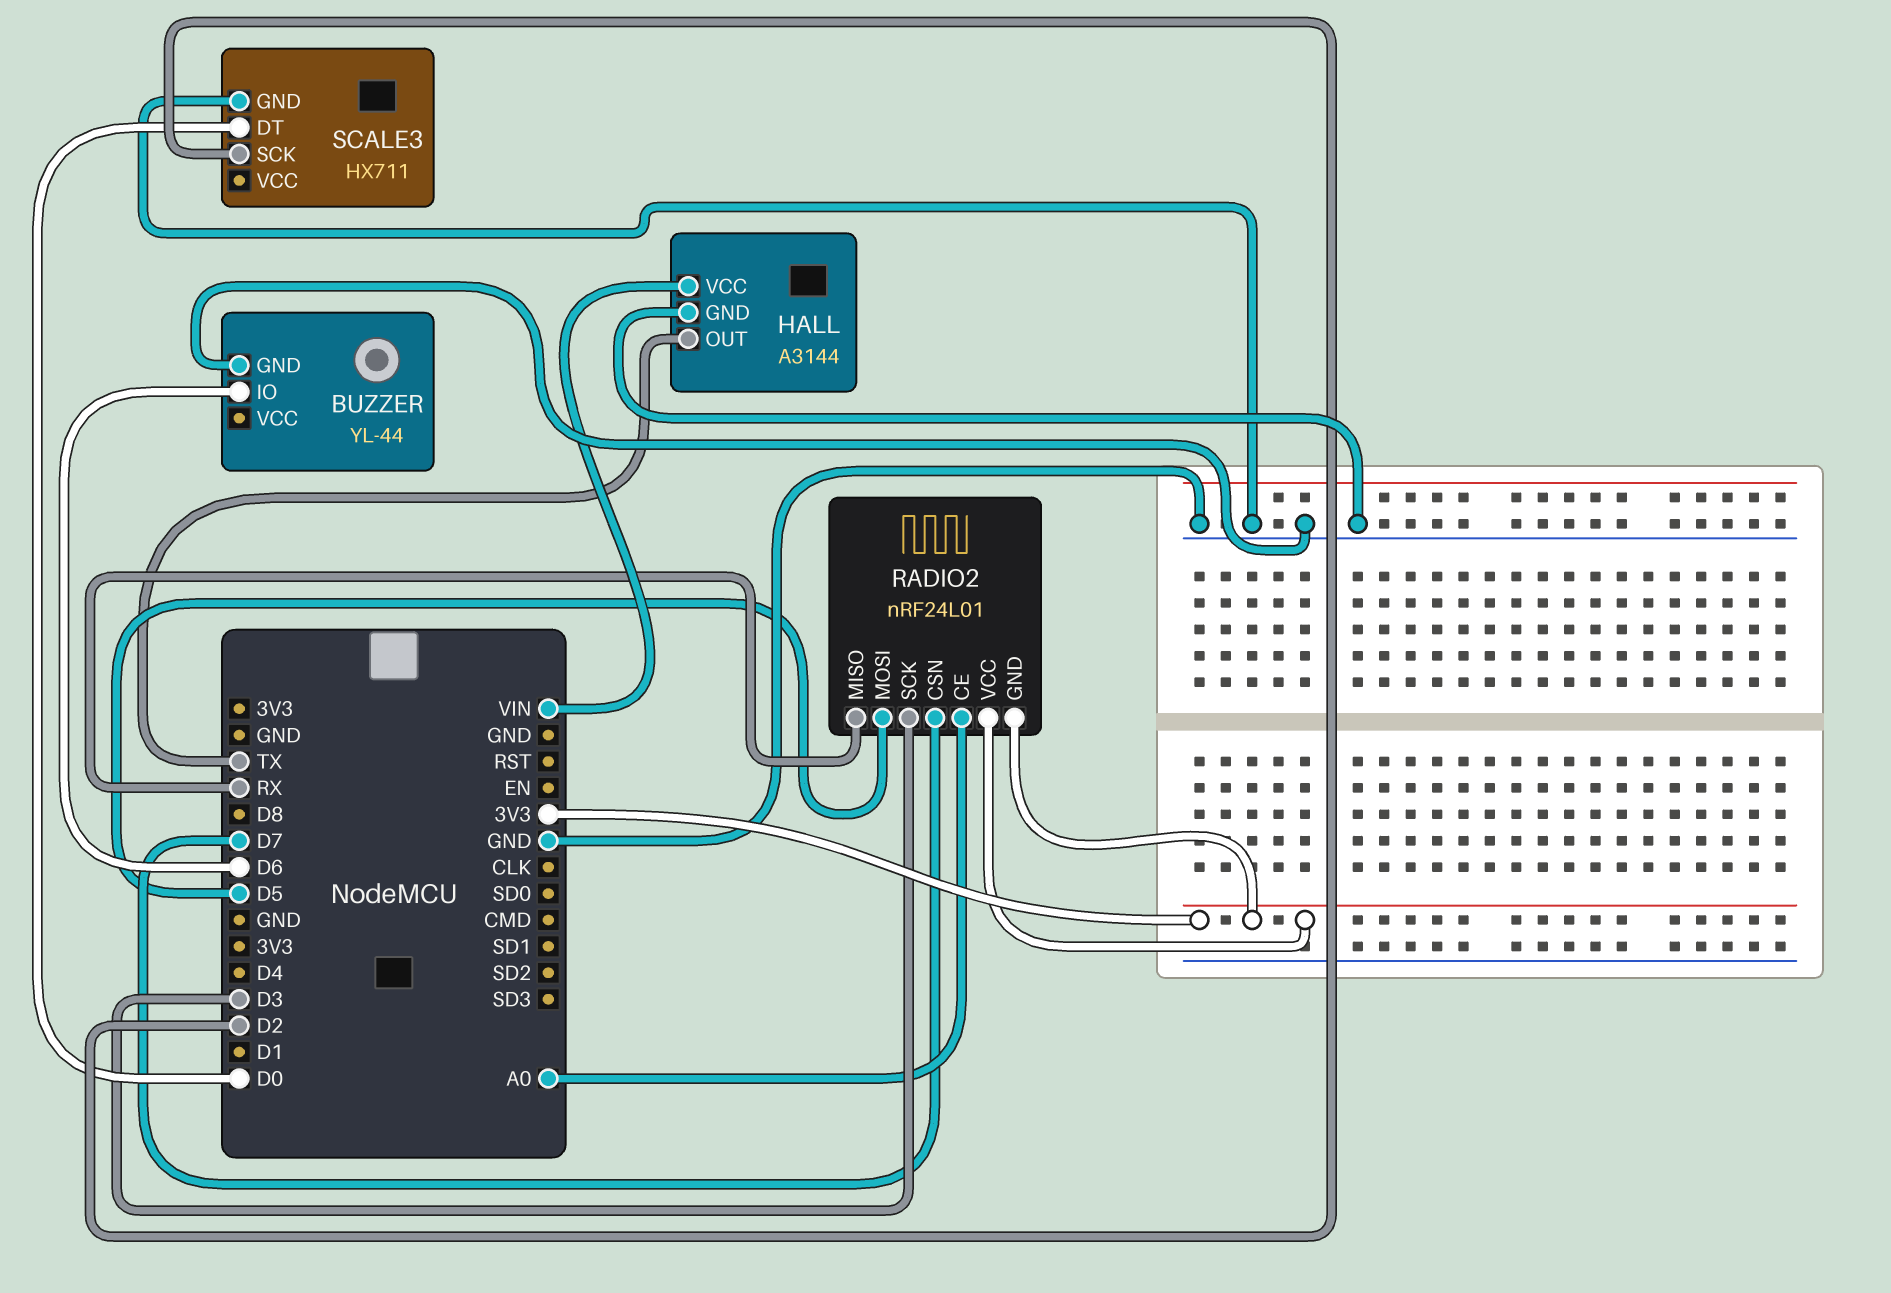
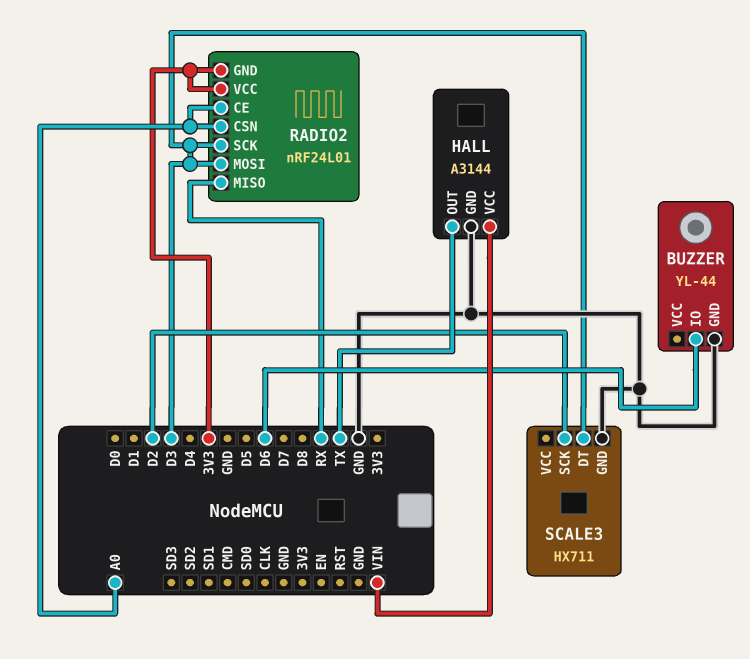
RADIO2 pin CSN: D7 -> A0
RADIO2 pin MOSI: D5 -> D3
SCALE3 pin DT: D0 -> D3

